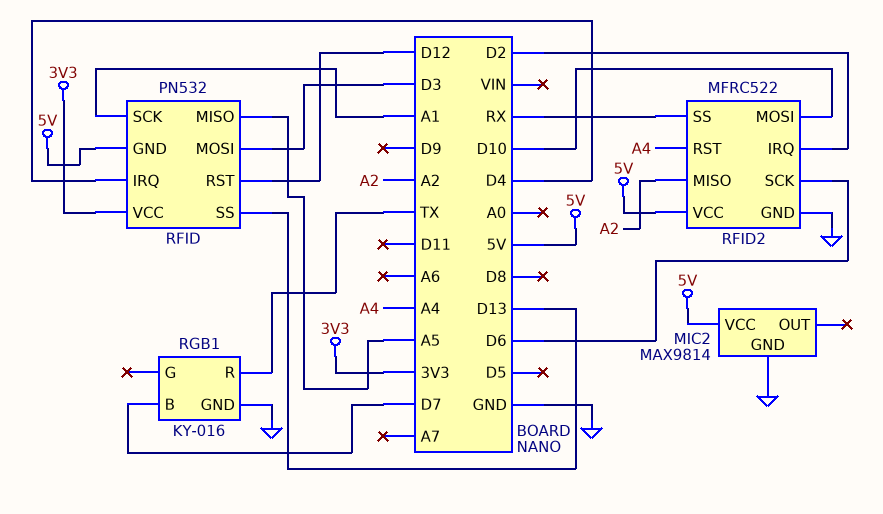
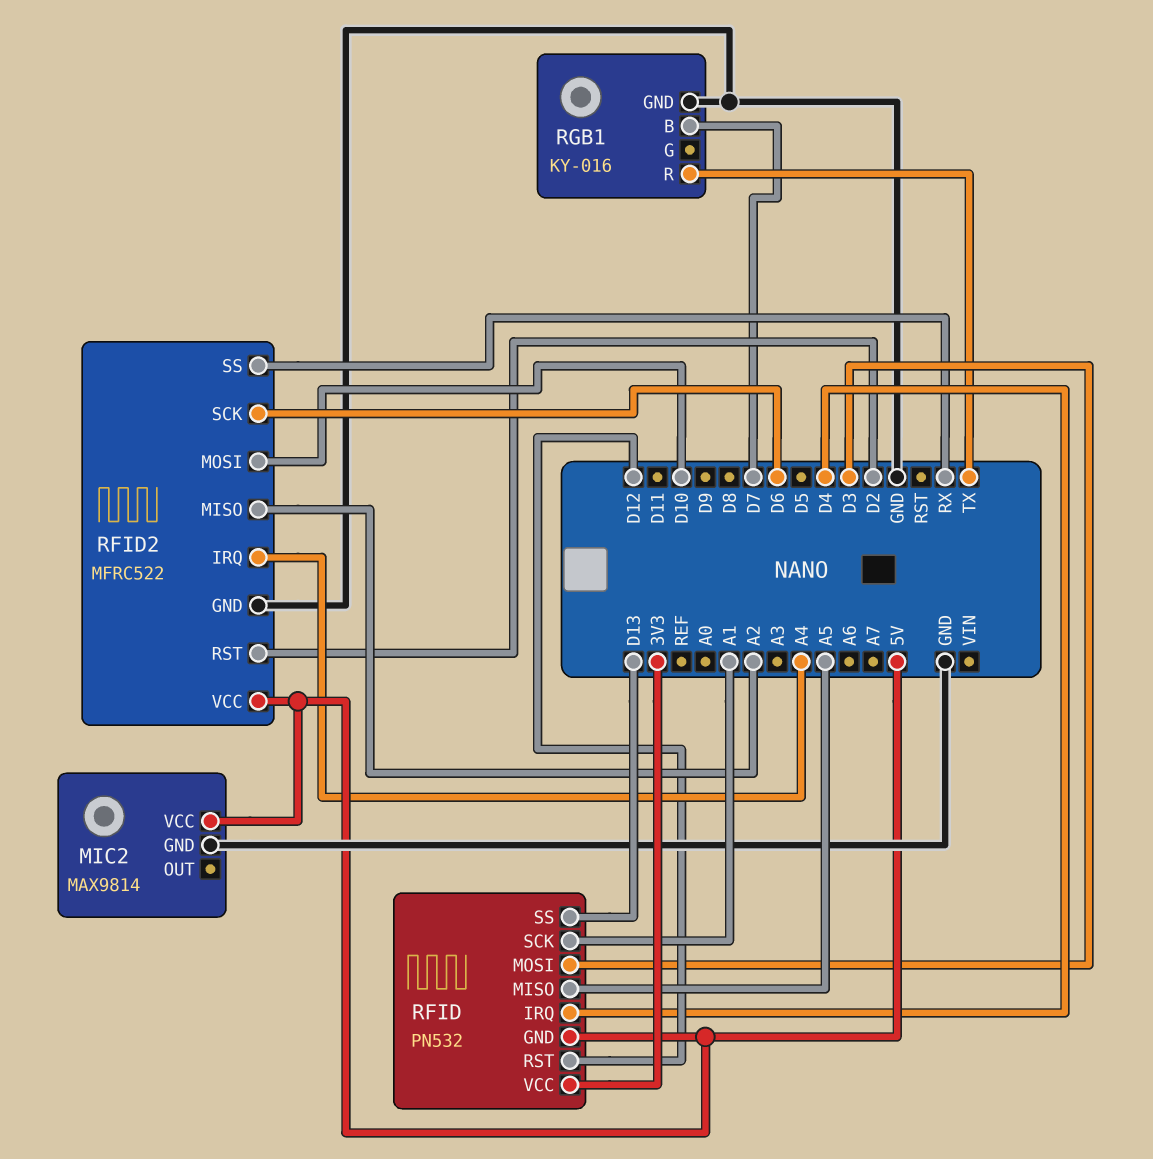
RFID2 pin IRQ: D2 -> A4
RFID2 pin RST: A4 -> D2

